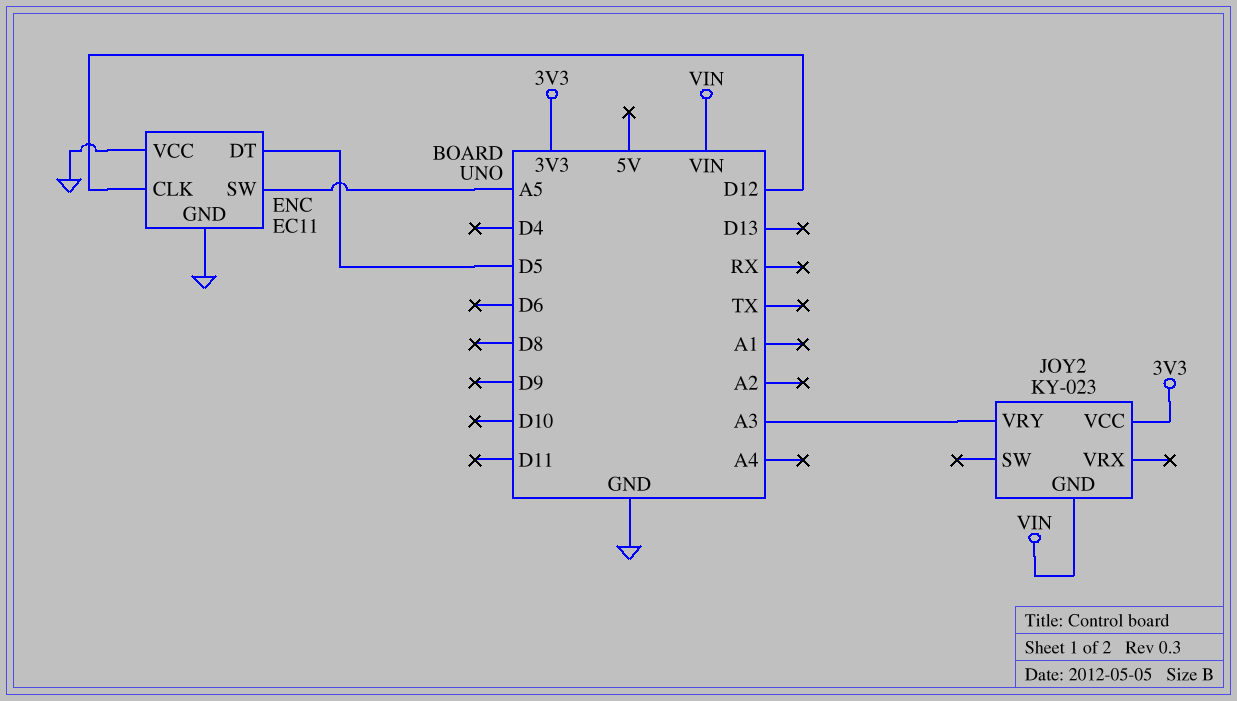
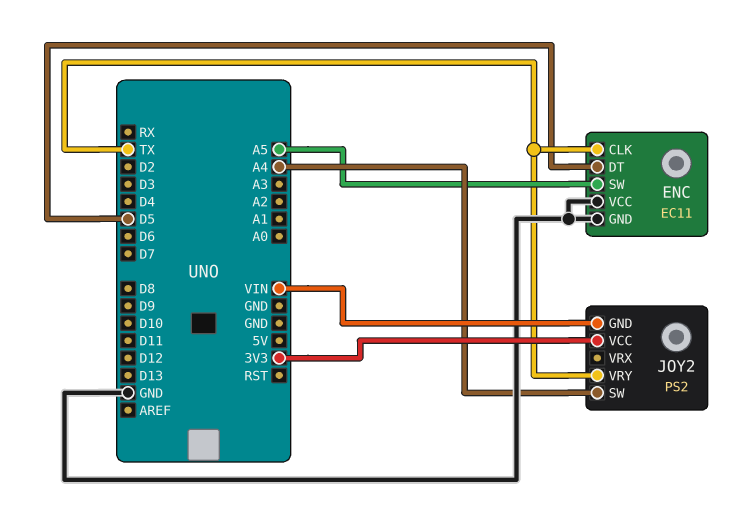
ENC pin CLK: D12 -> TX
JOY2: KY-023 -> PS2
JOY2 pin SW: none -> A4
JOY2 pin VRY: A3 -> TX

